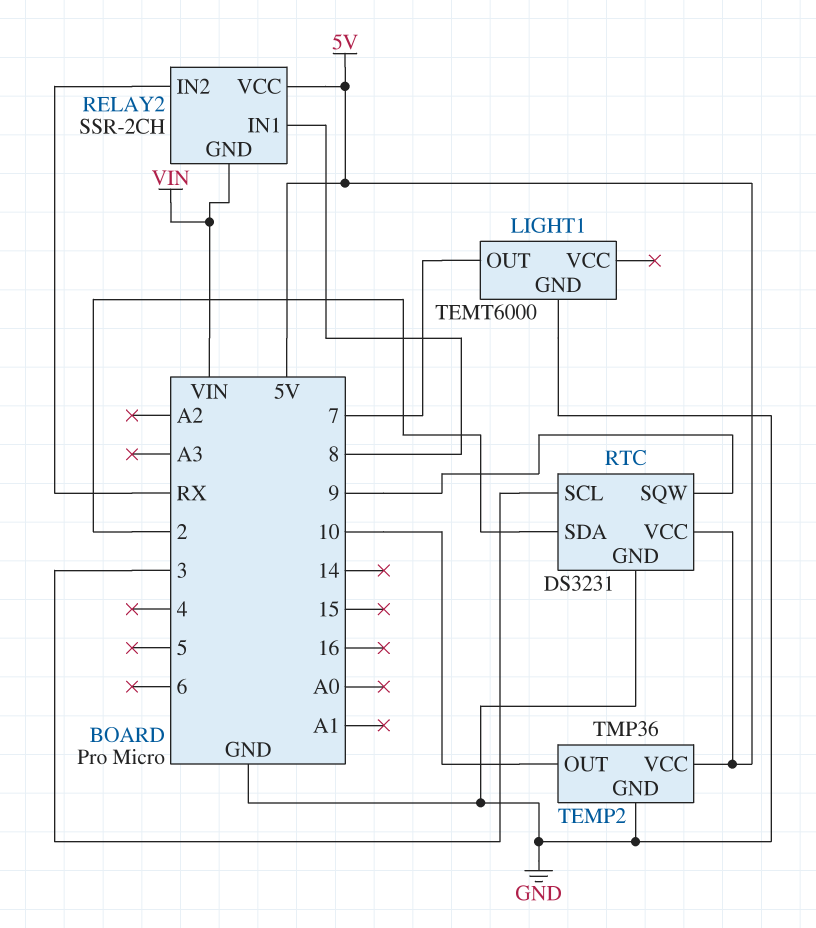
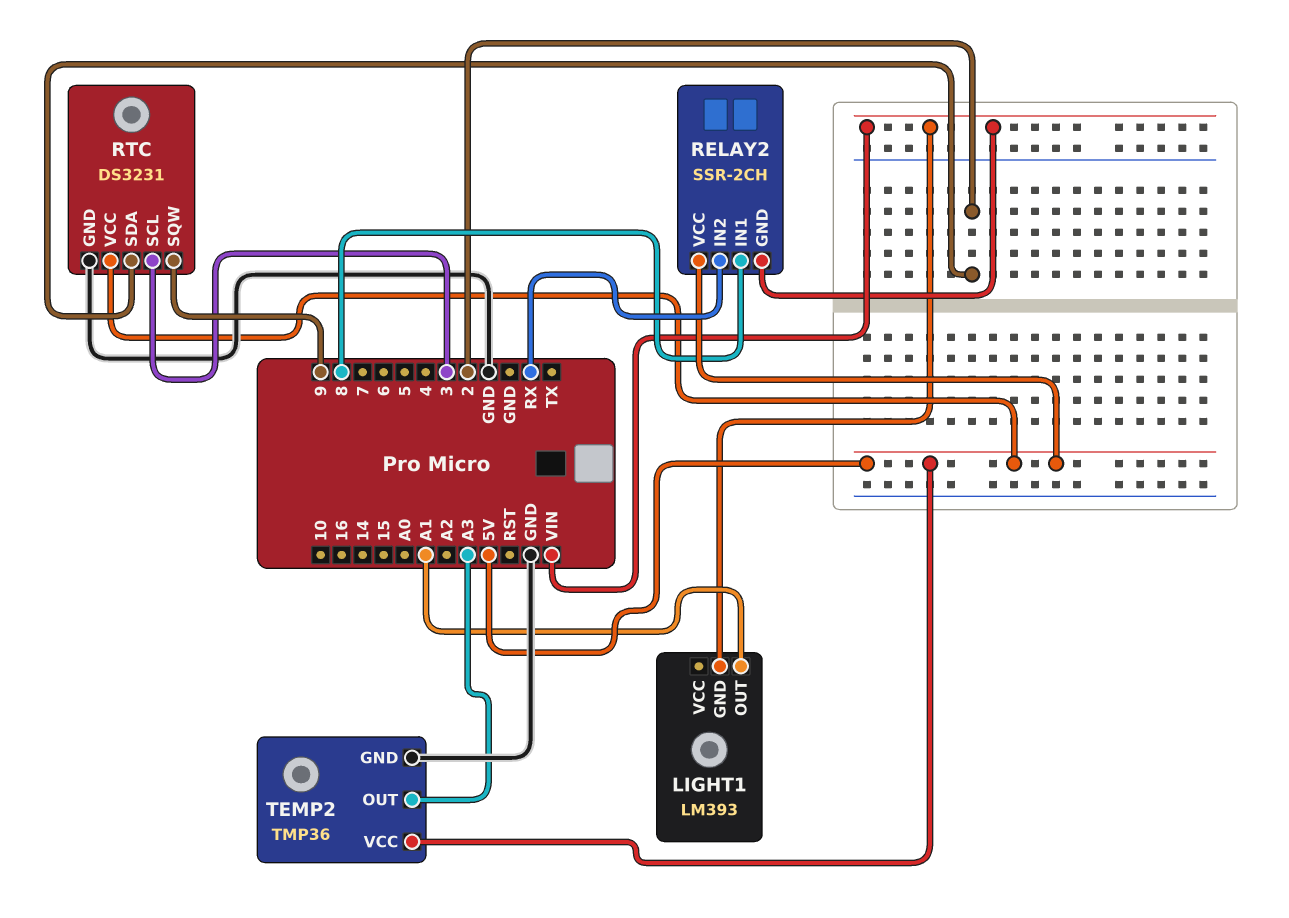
LIGHT1: TEMT6000 -> LM393
LIGHT1 pin GND: GND -> VIN
LIGHT1 pin OUT: 7 -> A1
TEMP2 pin OUT: 10 -> A3

